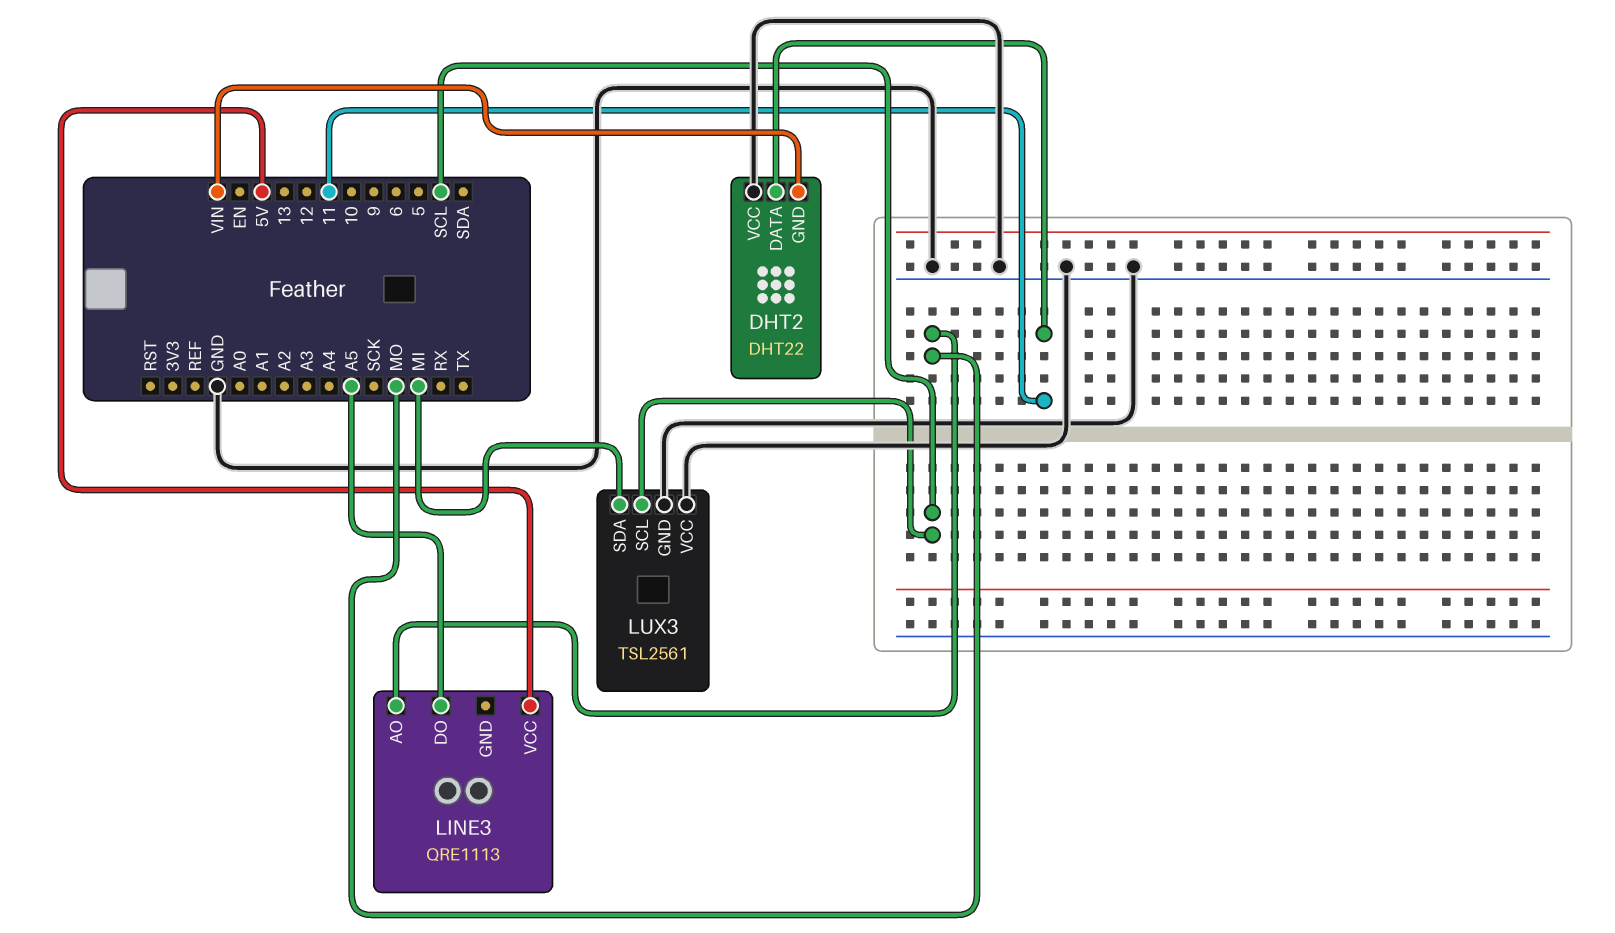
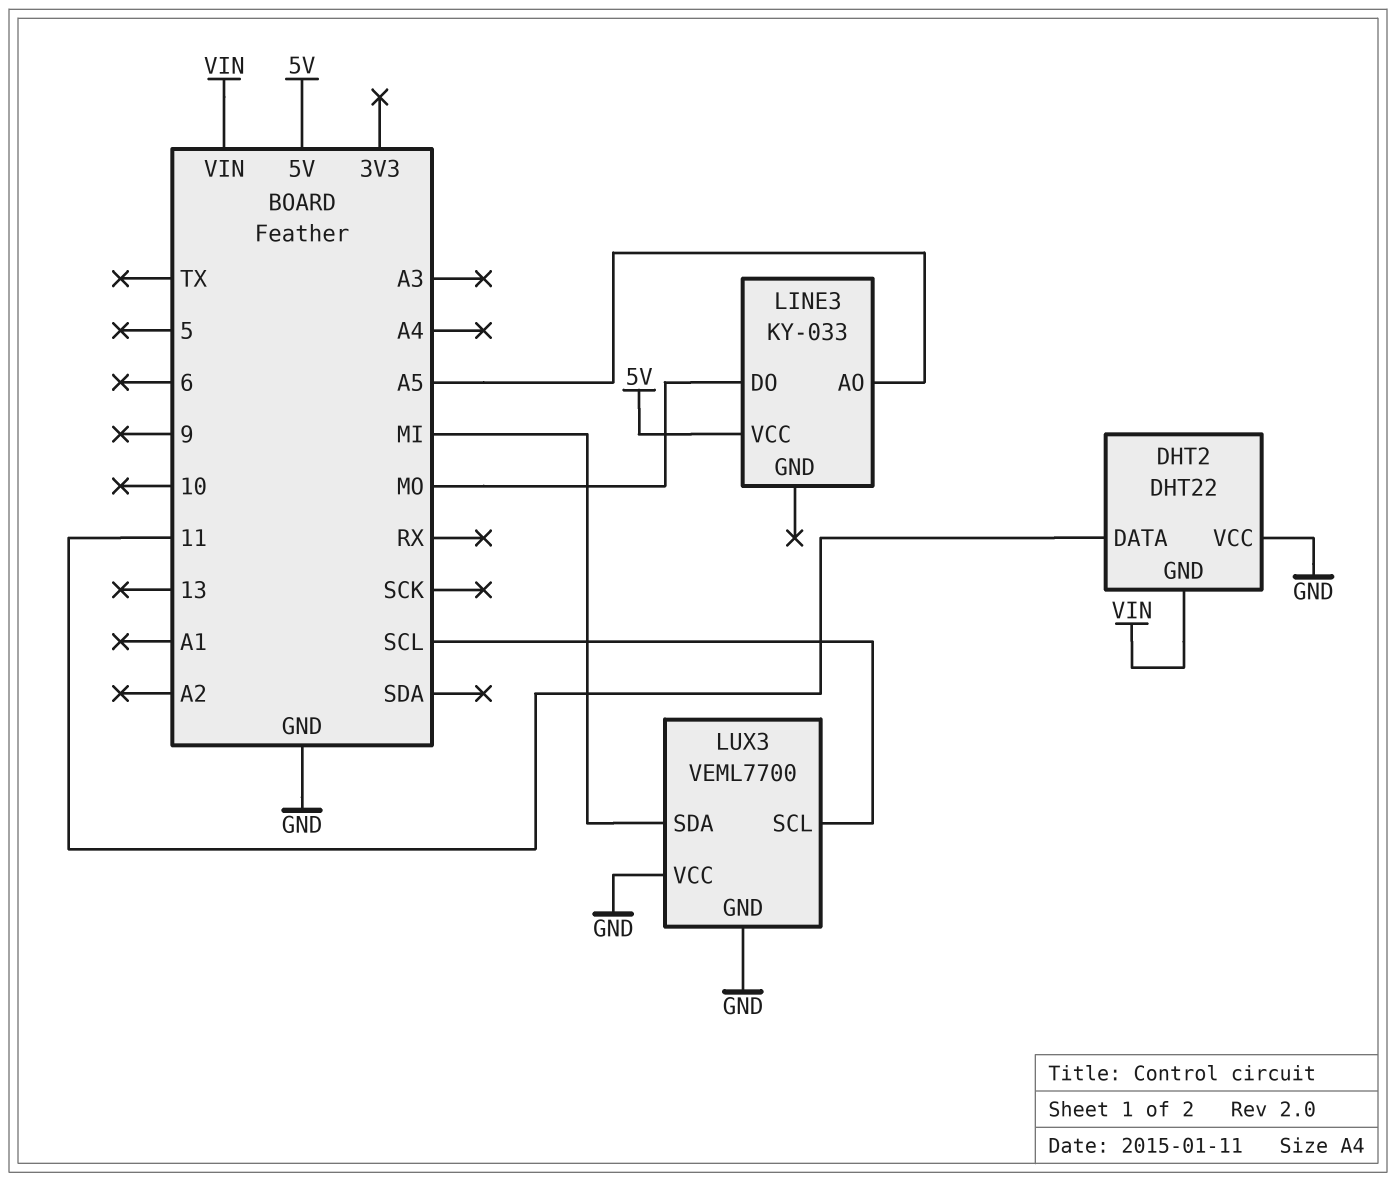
LINE3: QRE1113 -> KY-033
LINE3 pin AO: MO -> A5
LINE3 pin DO: A5 -> MO
LUX3: TSL2561 -> VEML7700

